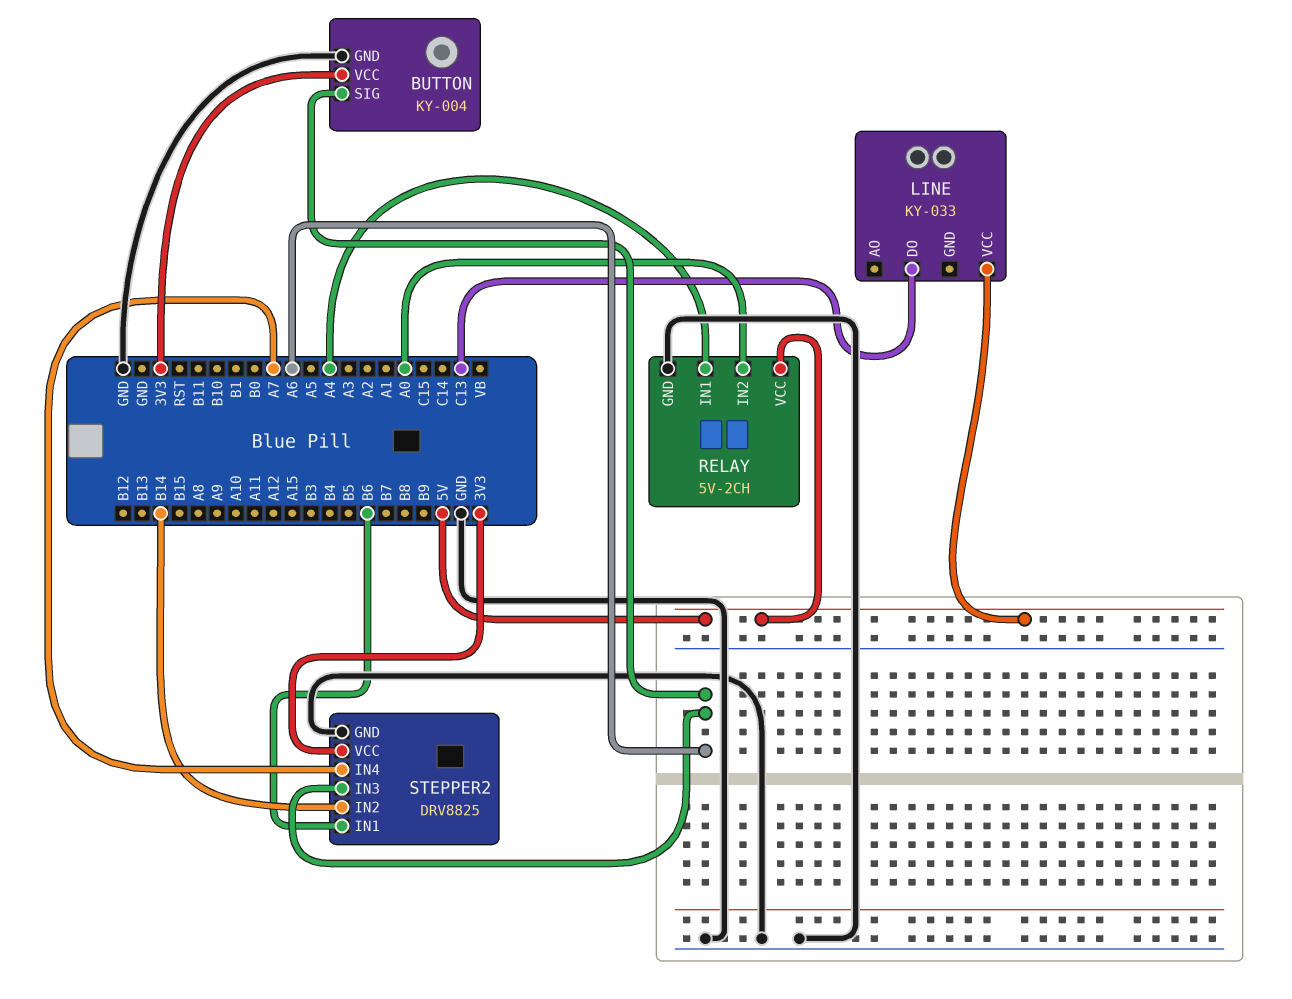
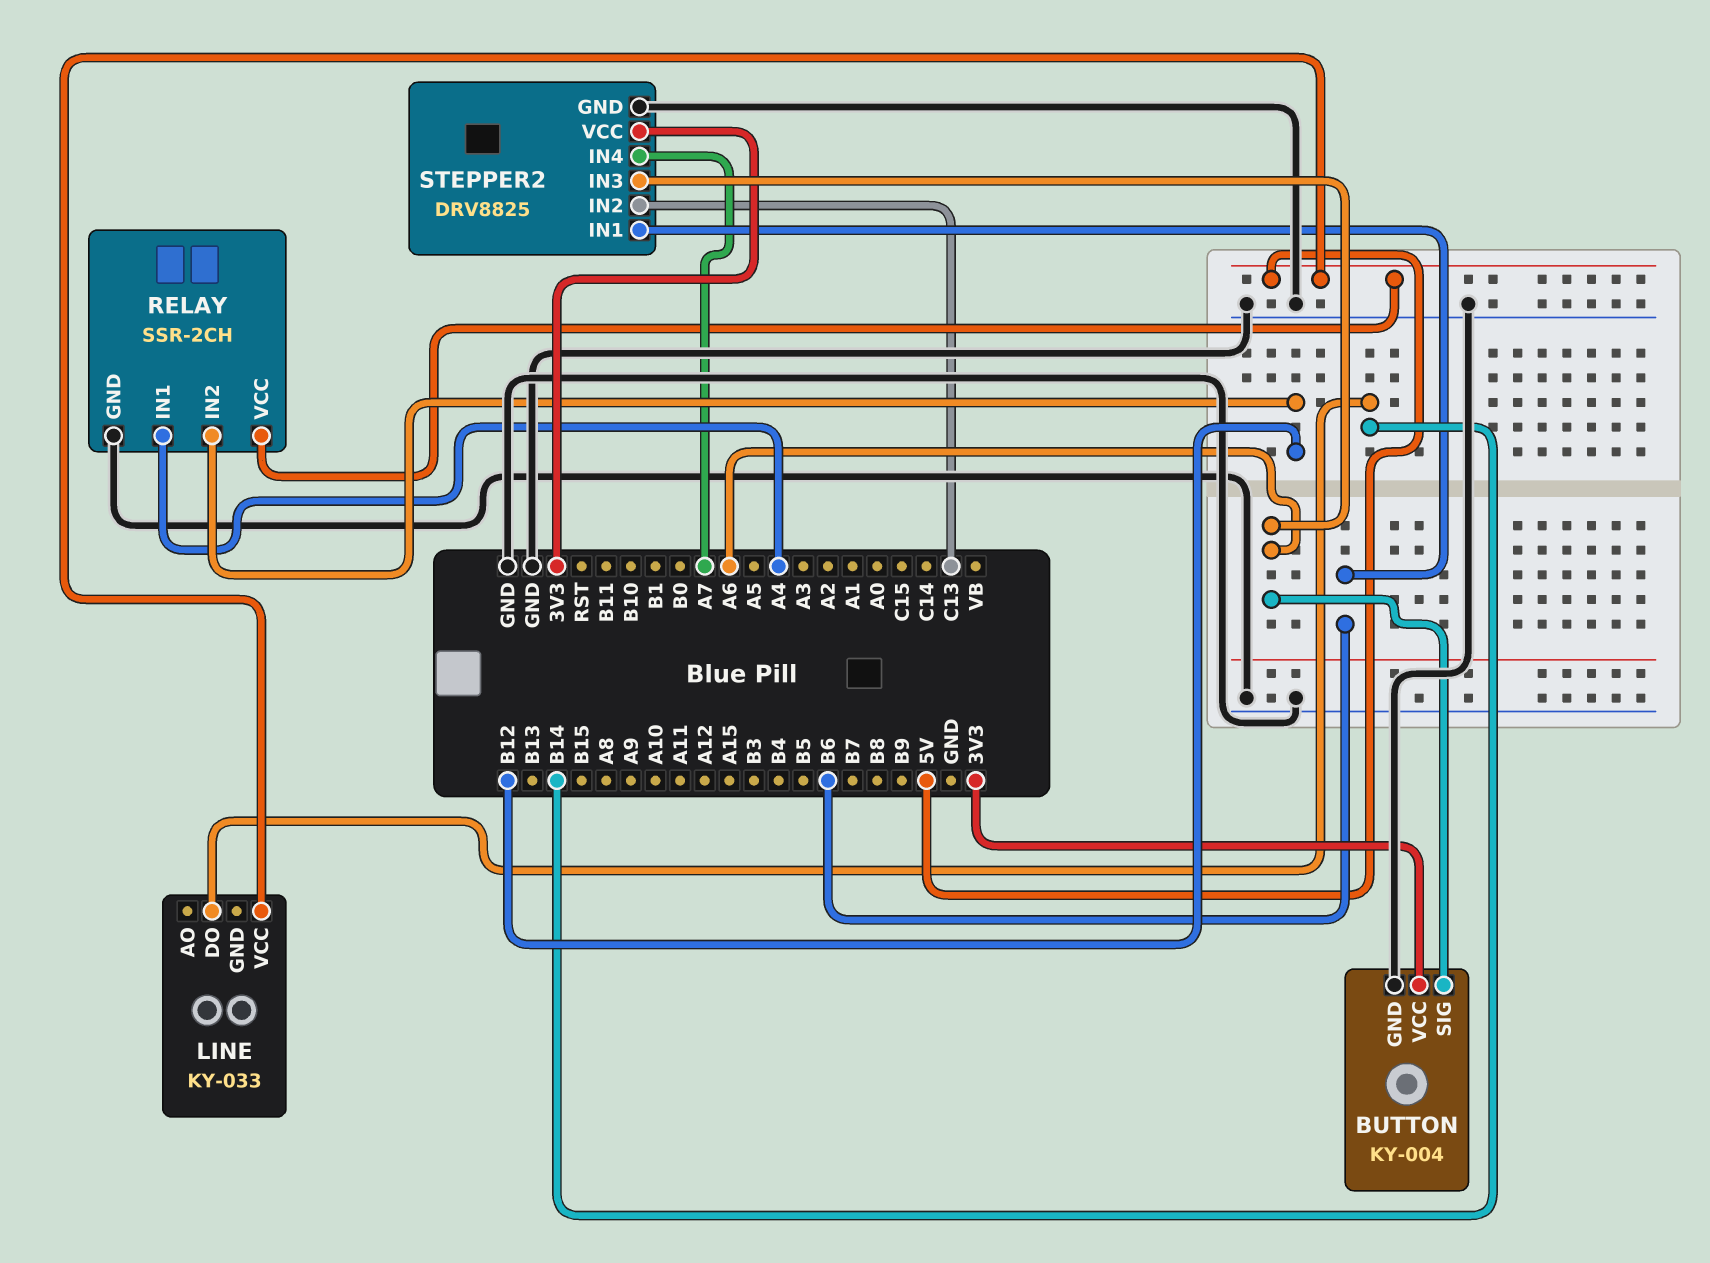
LINE pin DO: C13 -> B14
RELAY: 5V-2CH -> SSR-2CH
RELAY pin IN2: A0 -> B12
STEPPER2 pin IN2: B14 -> C13

